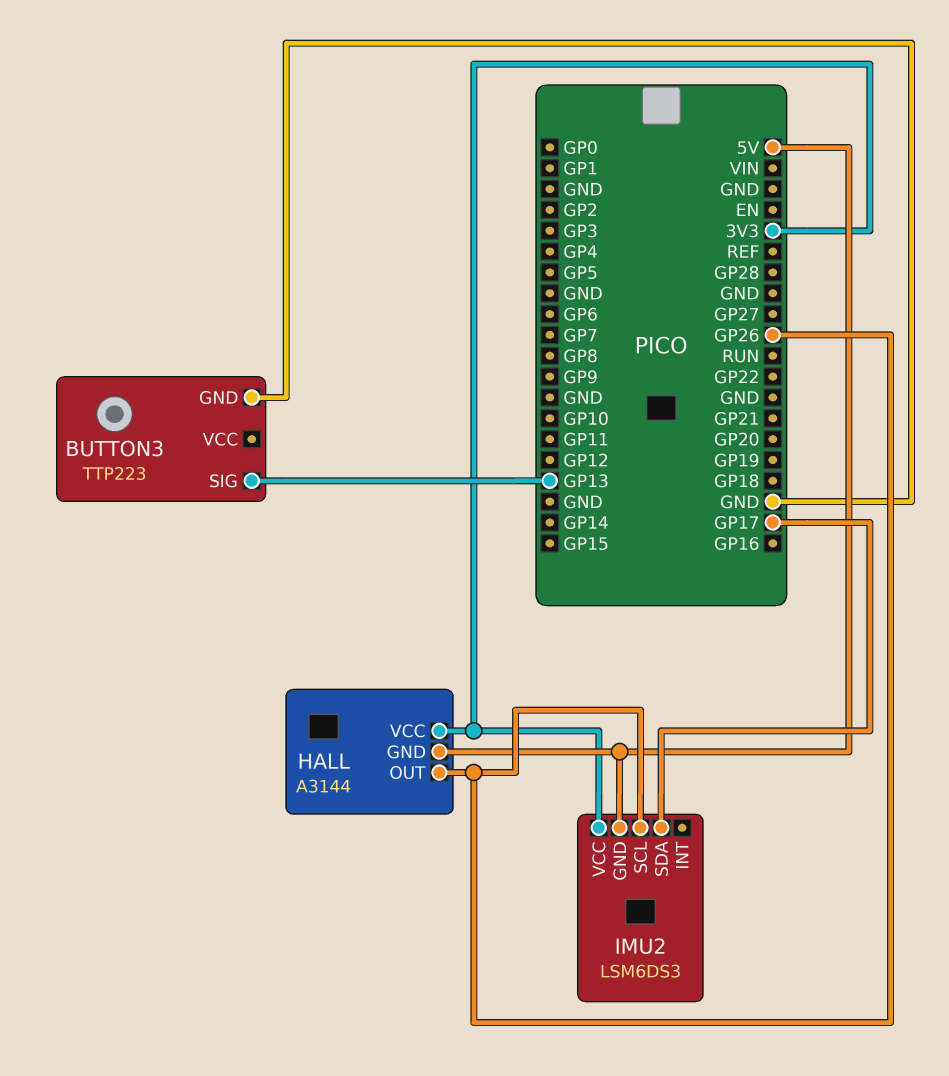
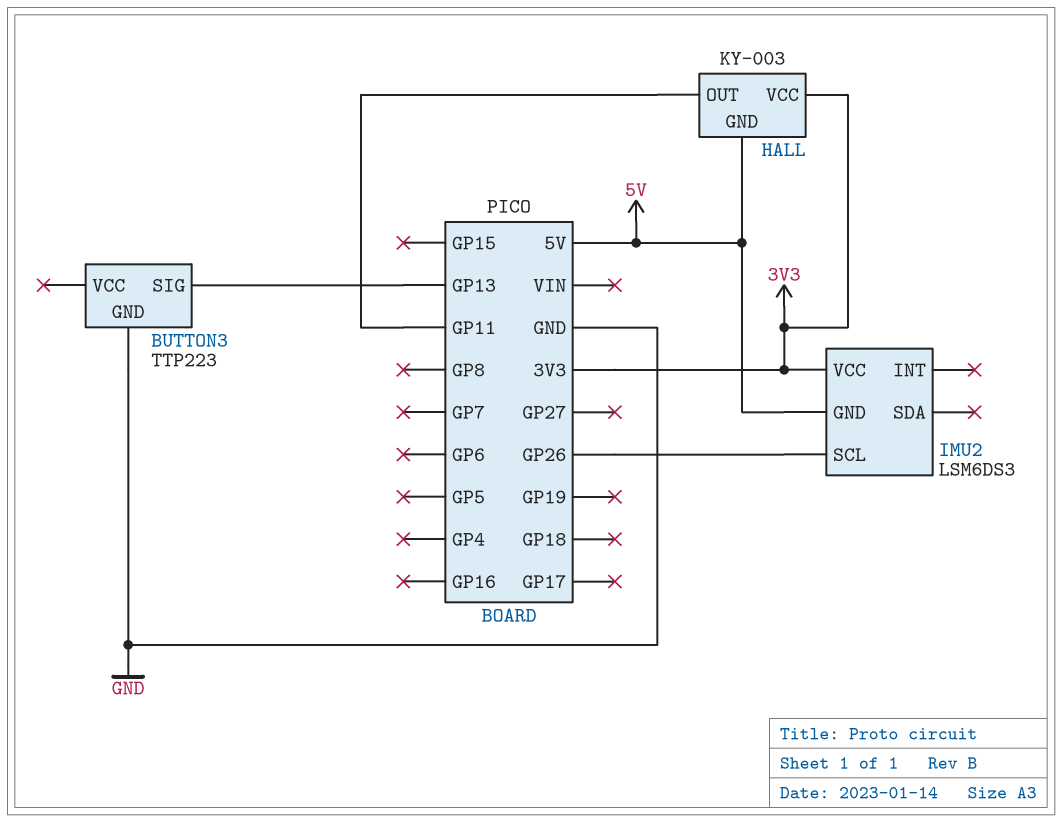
HALL: A3144 -> KY-003
HALL pin OUT: GP26 -> GP11
IMU2 pin SDA: GP17 -> none

